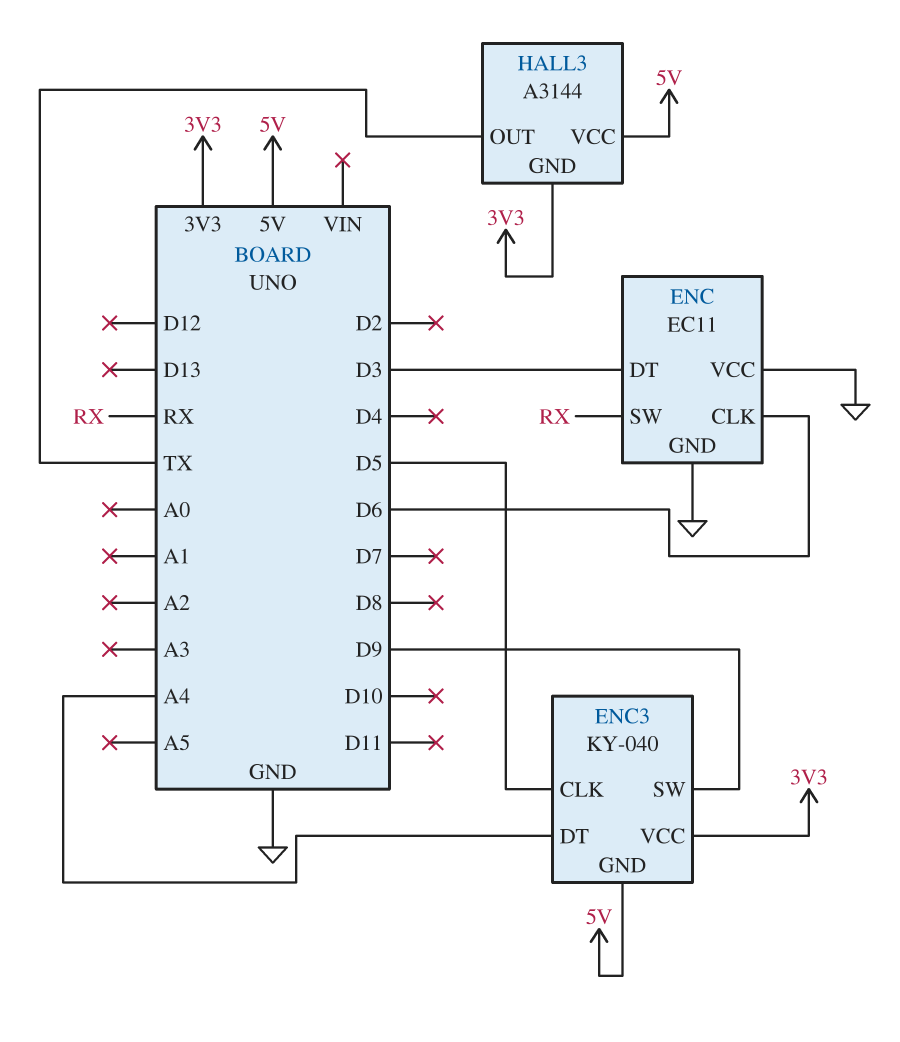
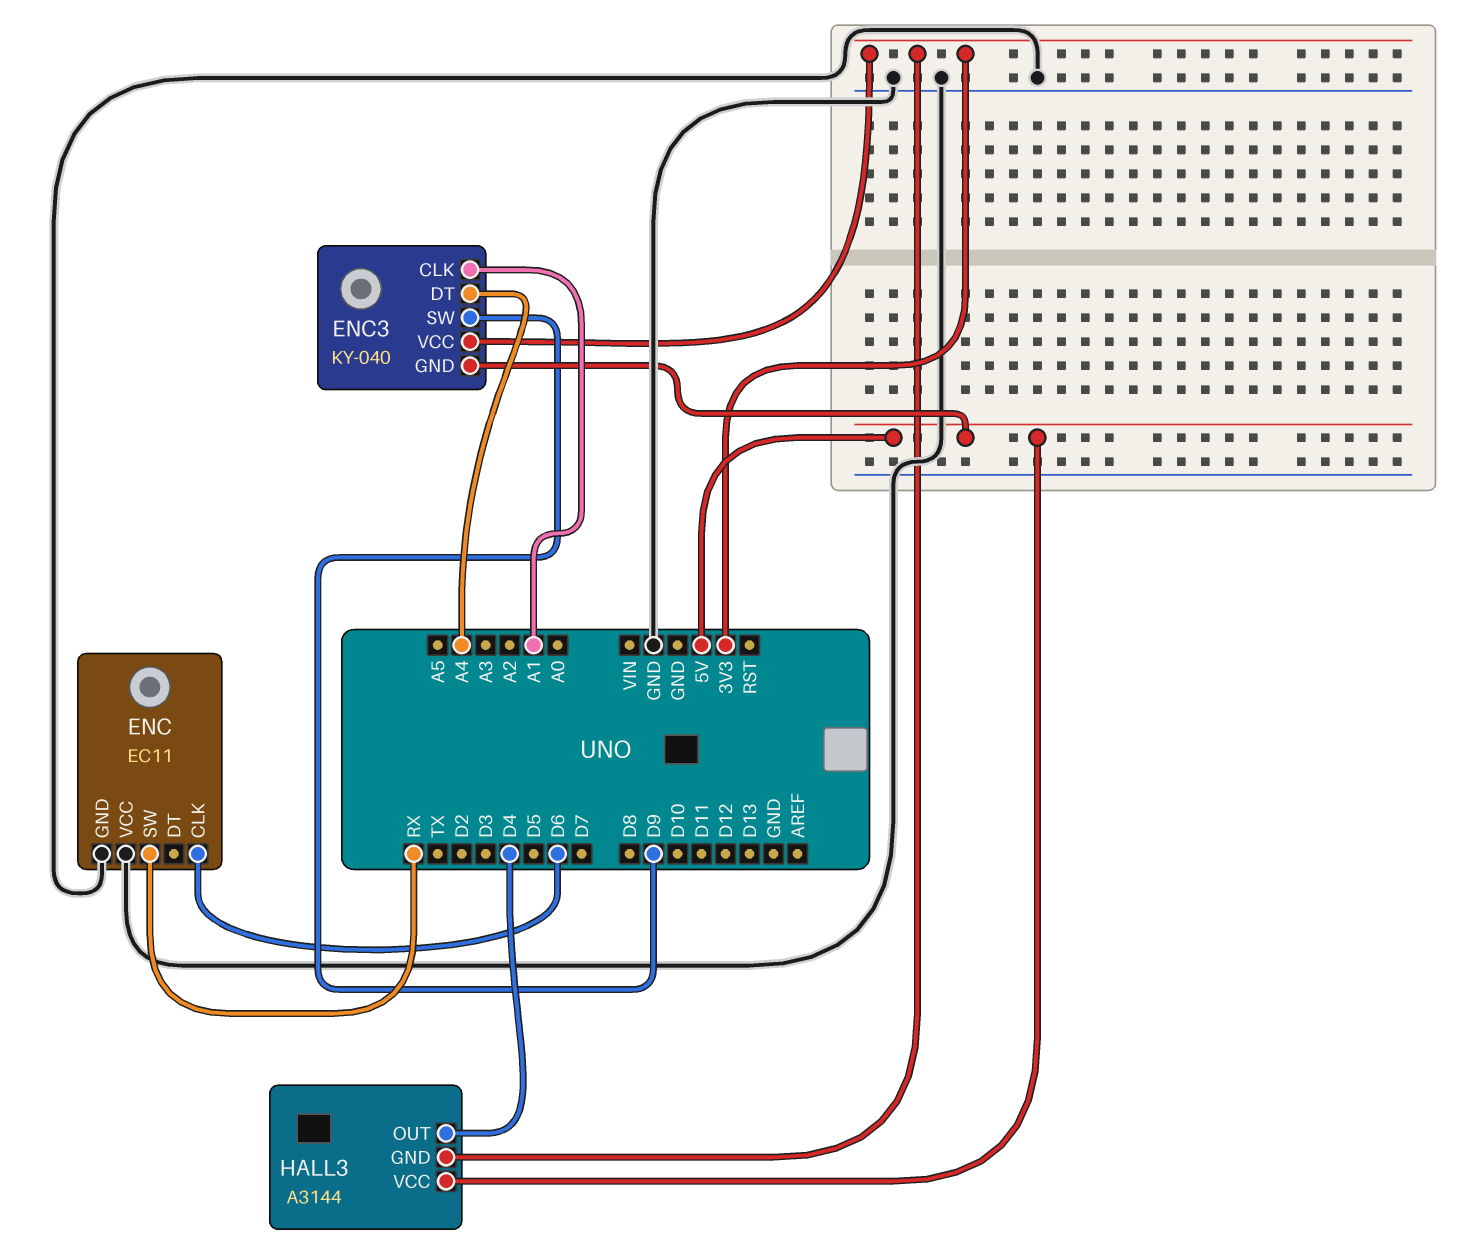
ENC pin DT: D3 -> none
ENC3 pin CLK: D5 -> A1
HALL3 pin OUT: TX -> D4

